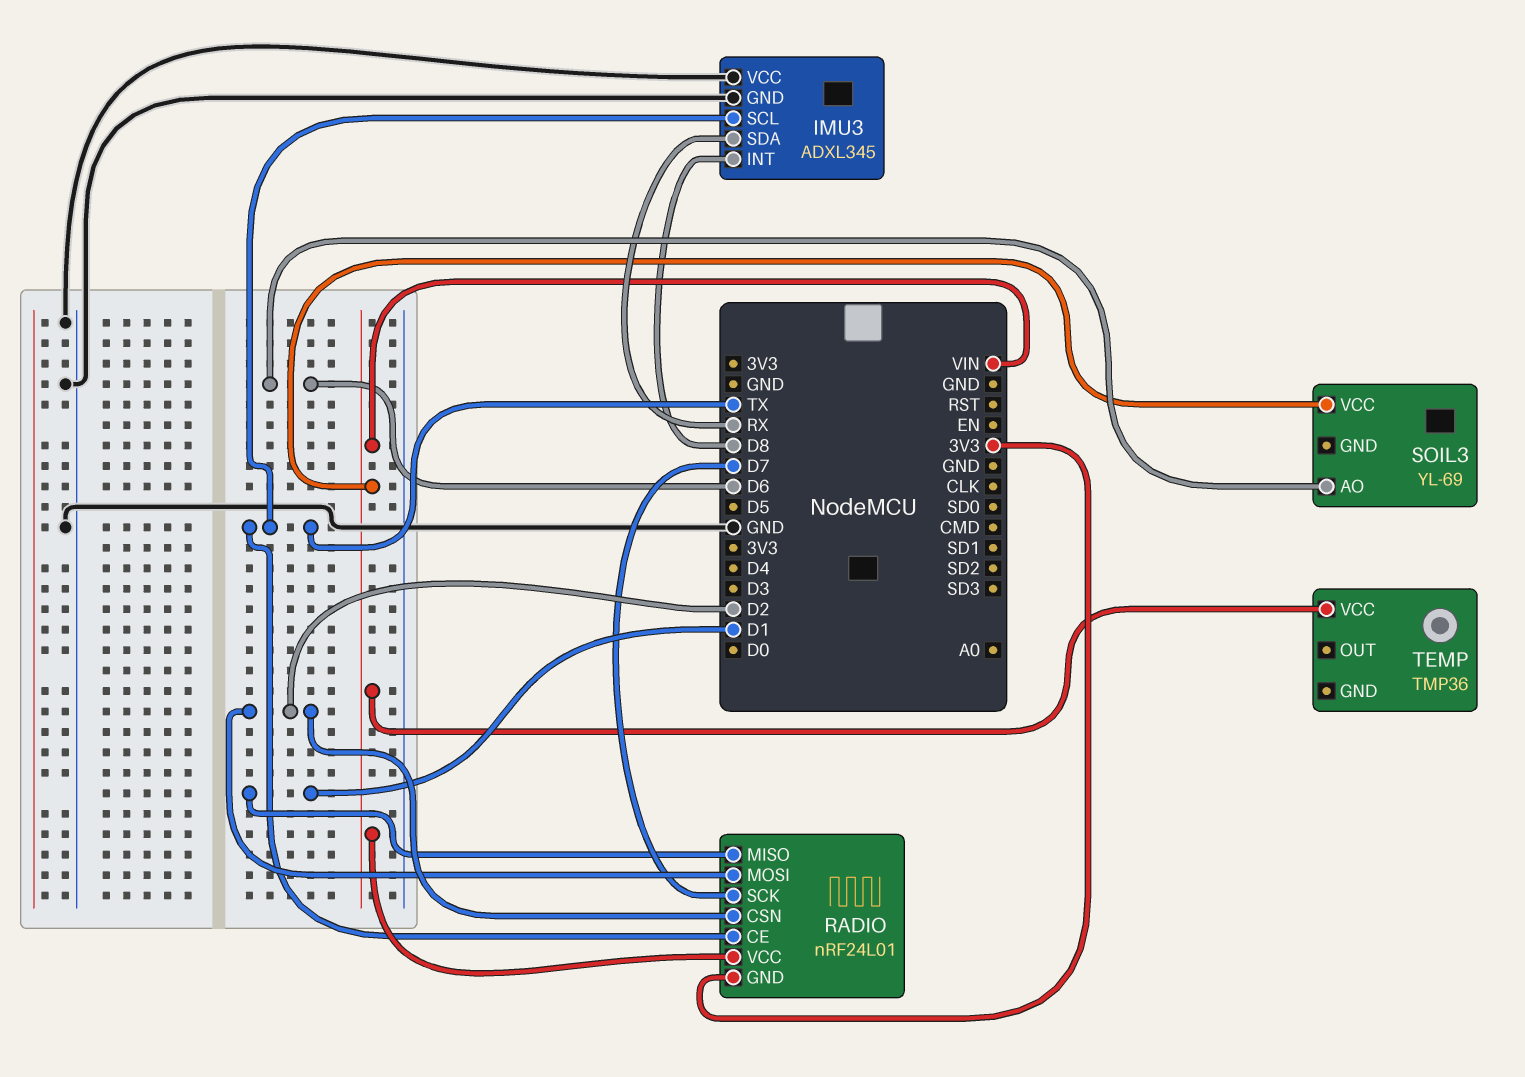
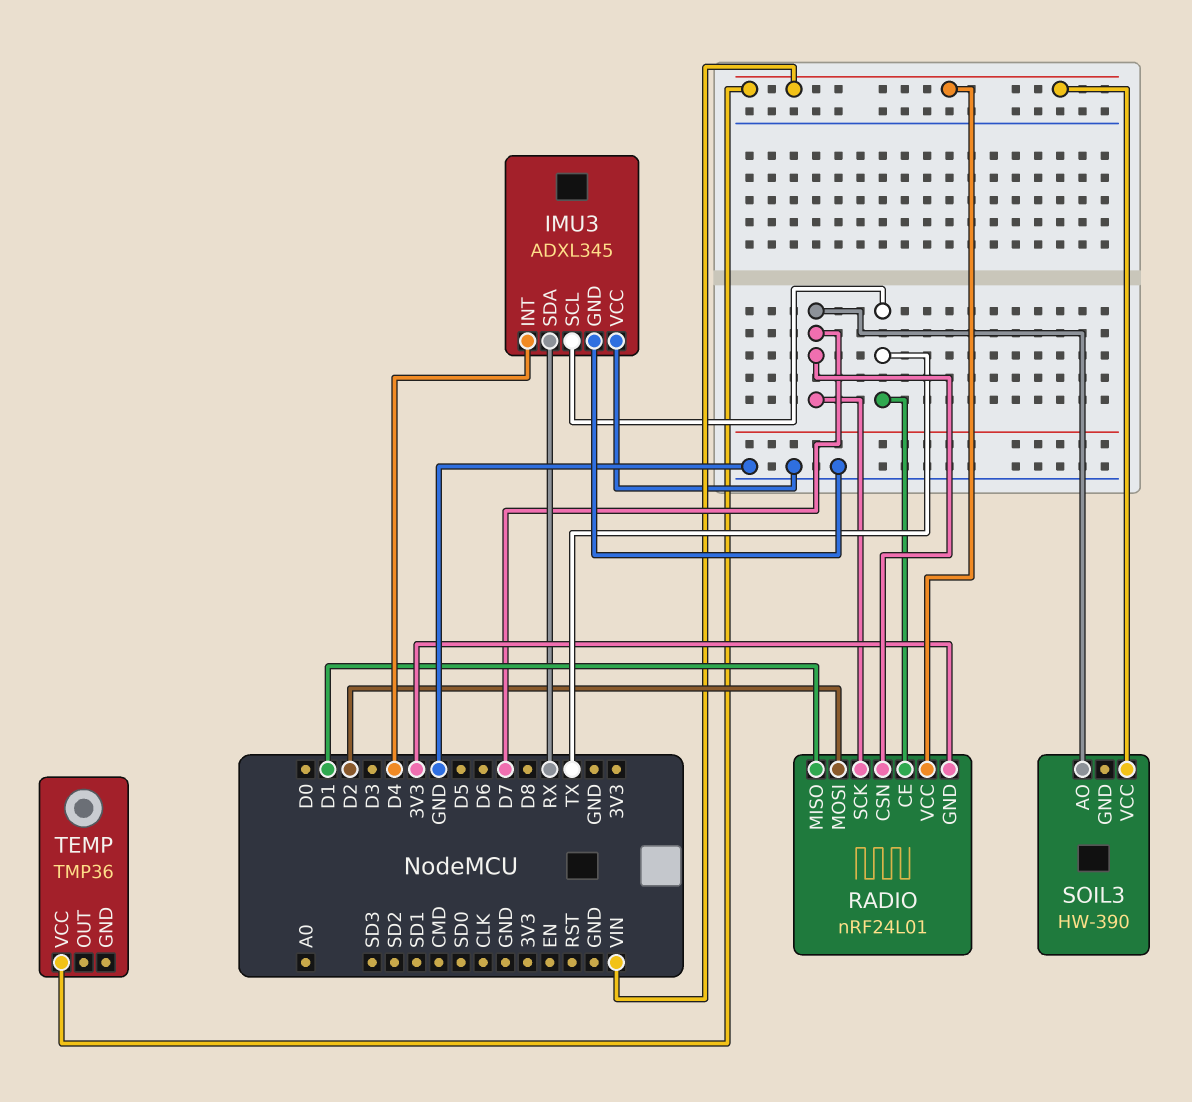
IMU3 pin INT: D8 -> D4
RADIO pin CSN: D2 -> D7
SOIL3: YL-69 -> HW-390
SOIL3 pin AO: D6 -> D7

